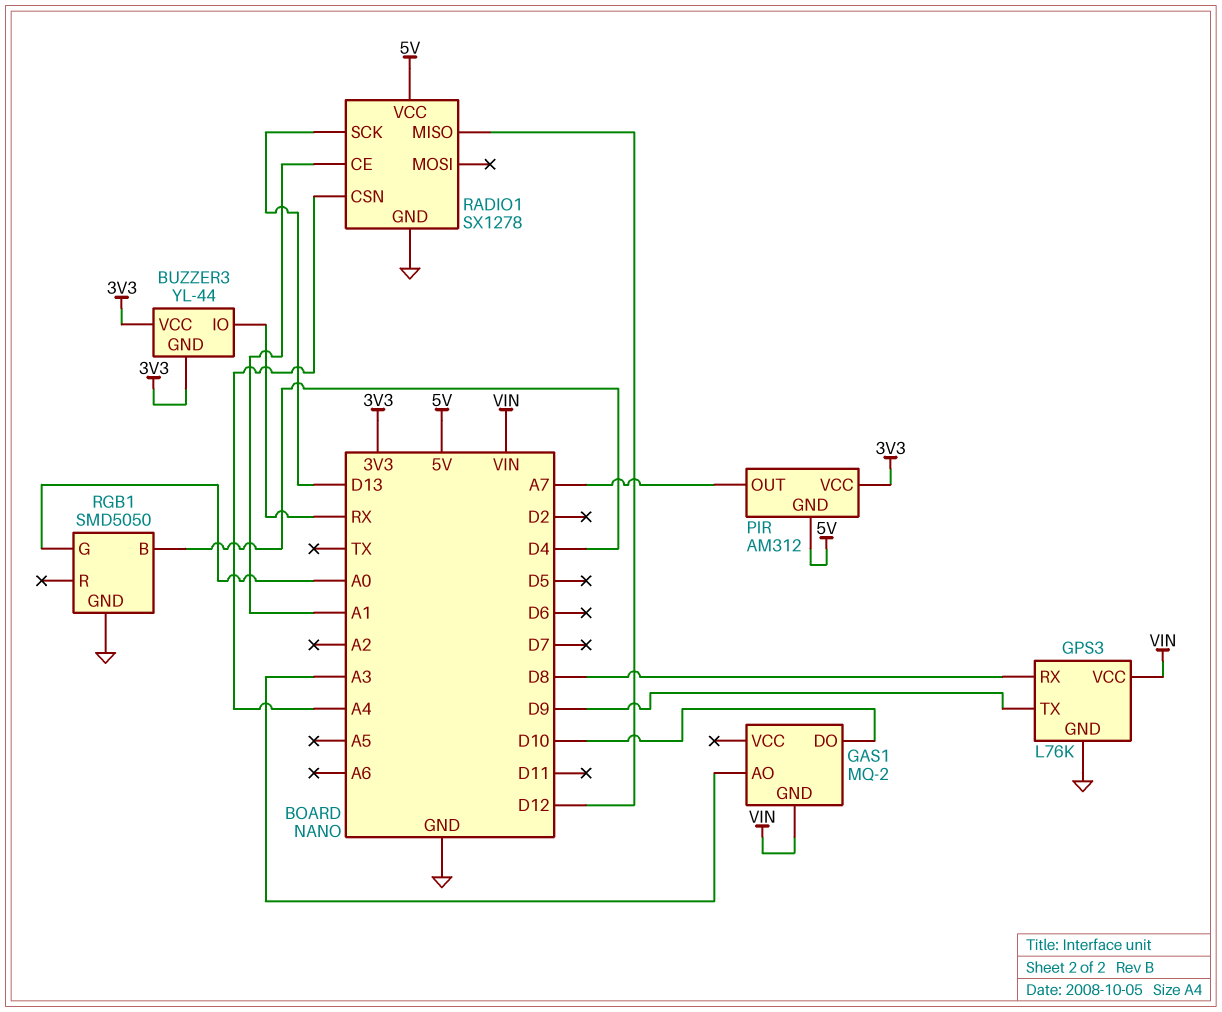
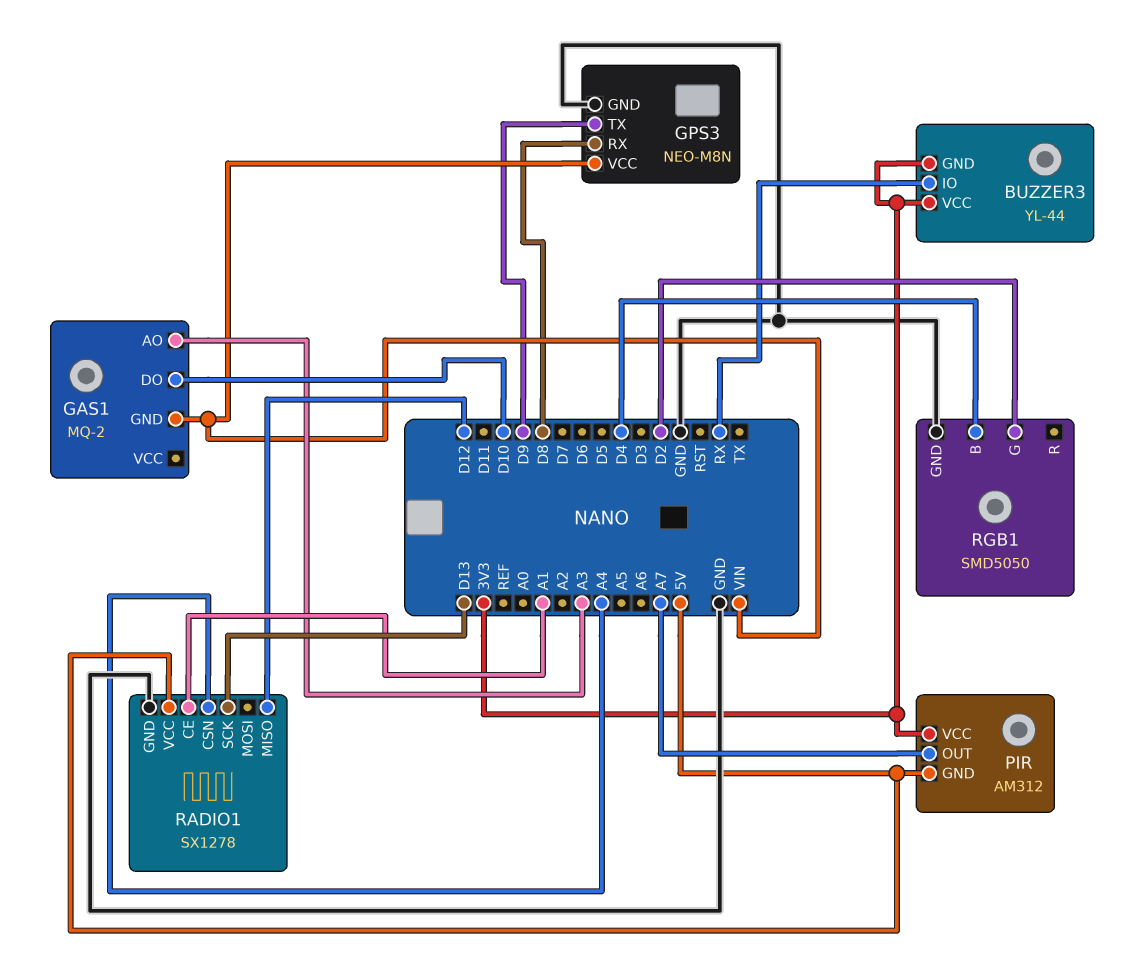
GPS3: L76K -> NEO-M8N
RGB1 pin G: A0 -> D2

